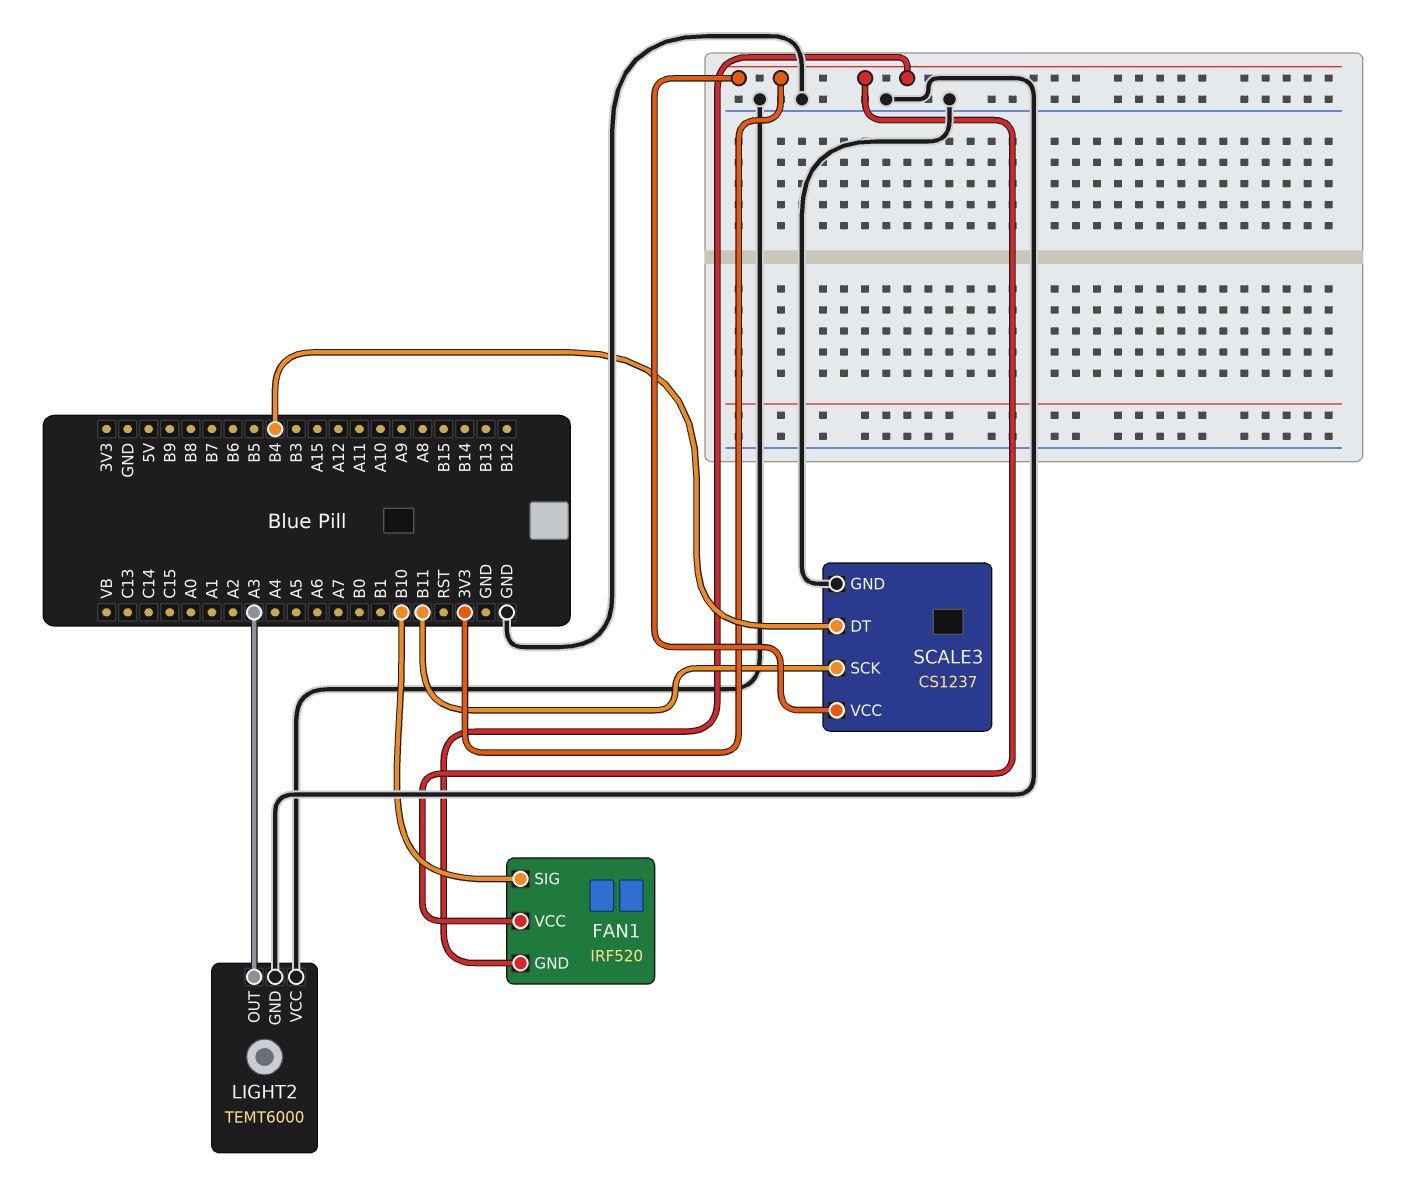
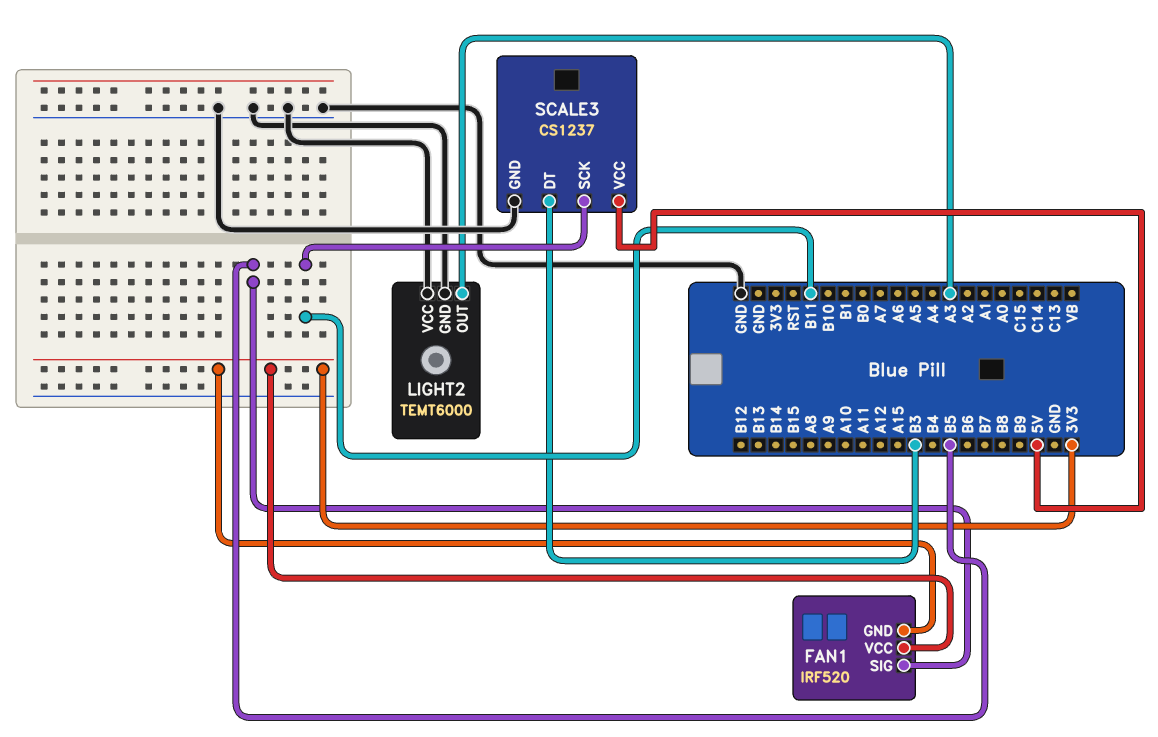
FAN1 pin SIG: B10 -> B5
SCALE3 pin DT: B4 -> B3
SCALE3 pin VCC: 3V3 -> 5V

